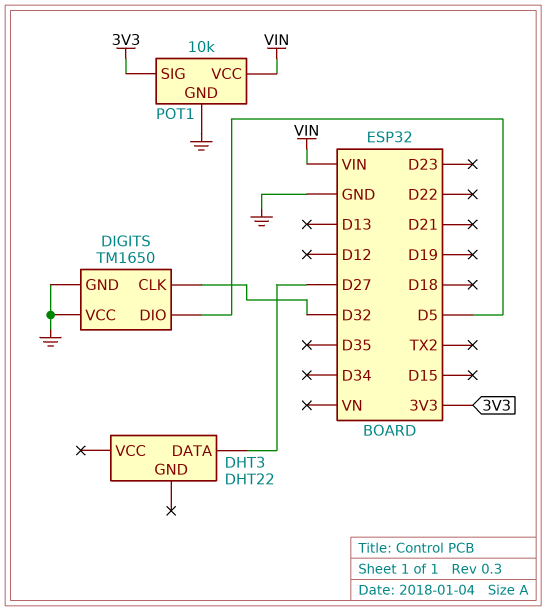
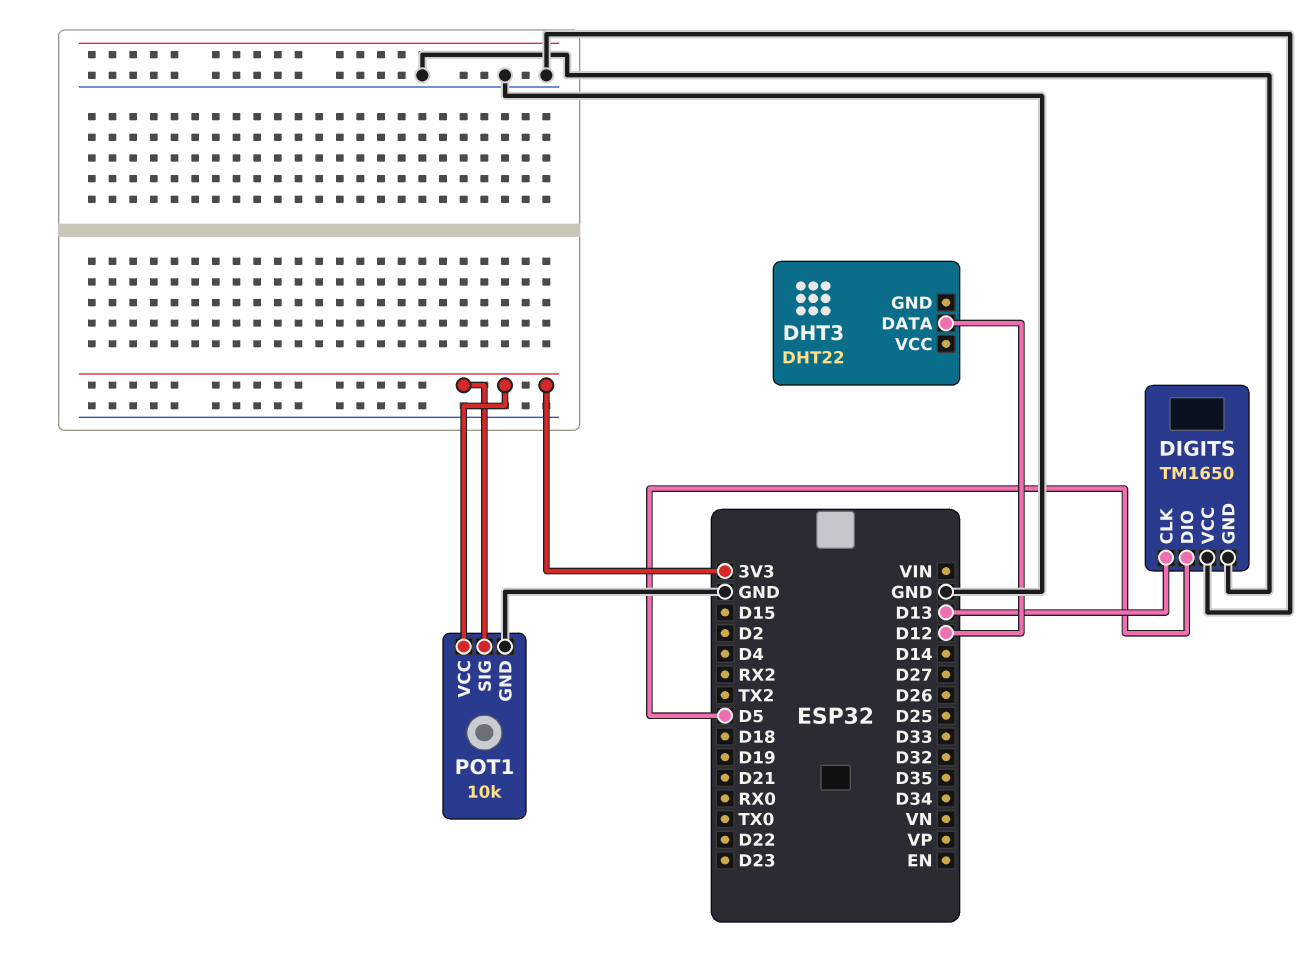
DHT3 pin DATA: D27 -> D12
DIGITS pin CLK: D32 -> D13
POT1 pin VCC: VIN -> 3V3

